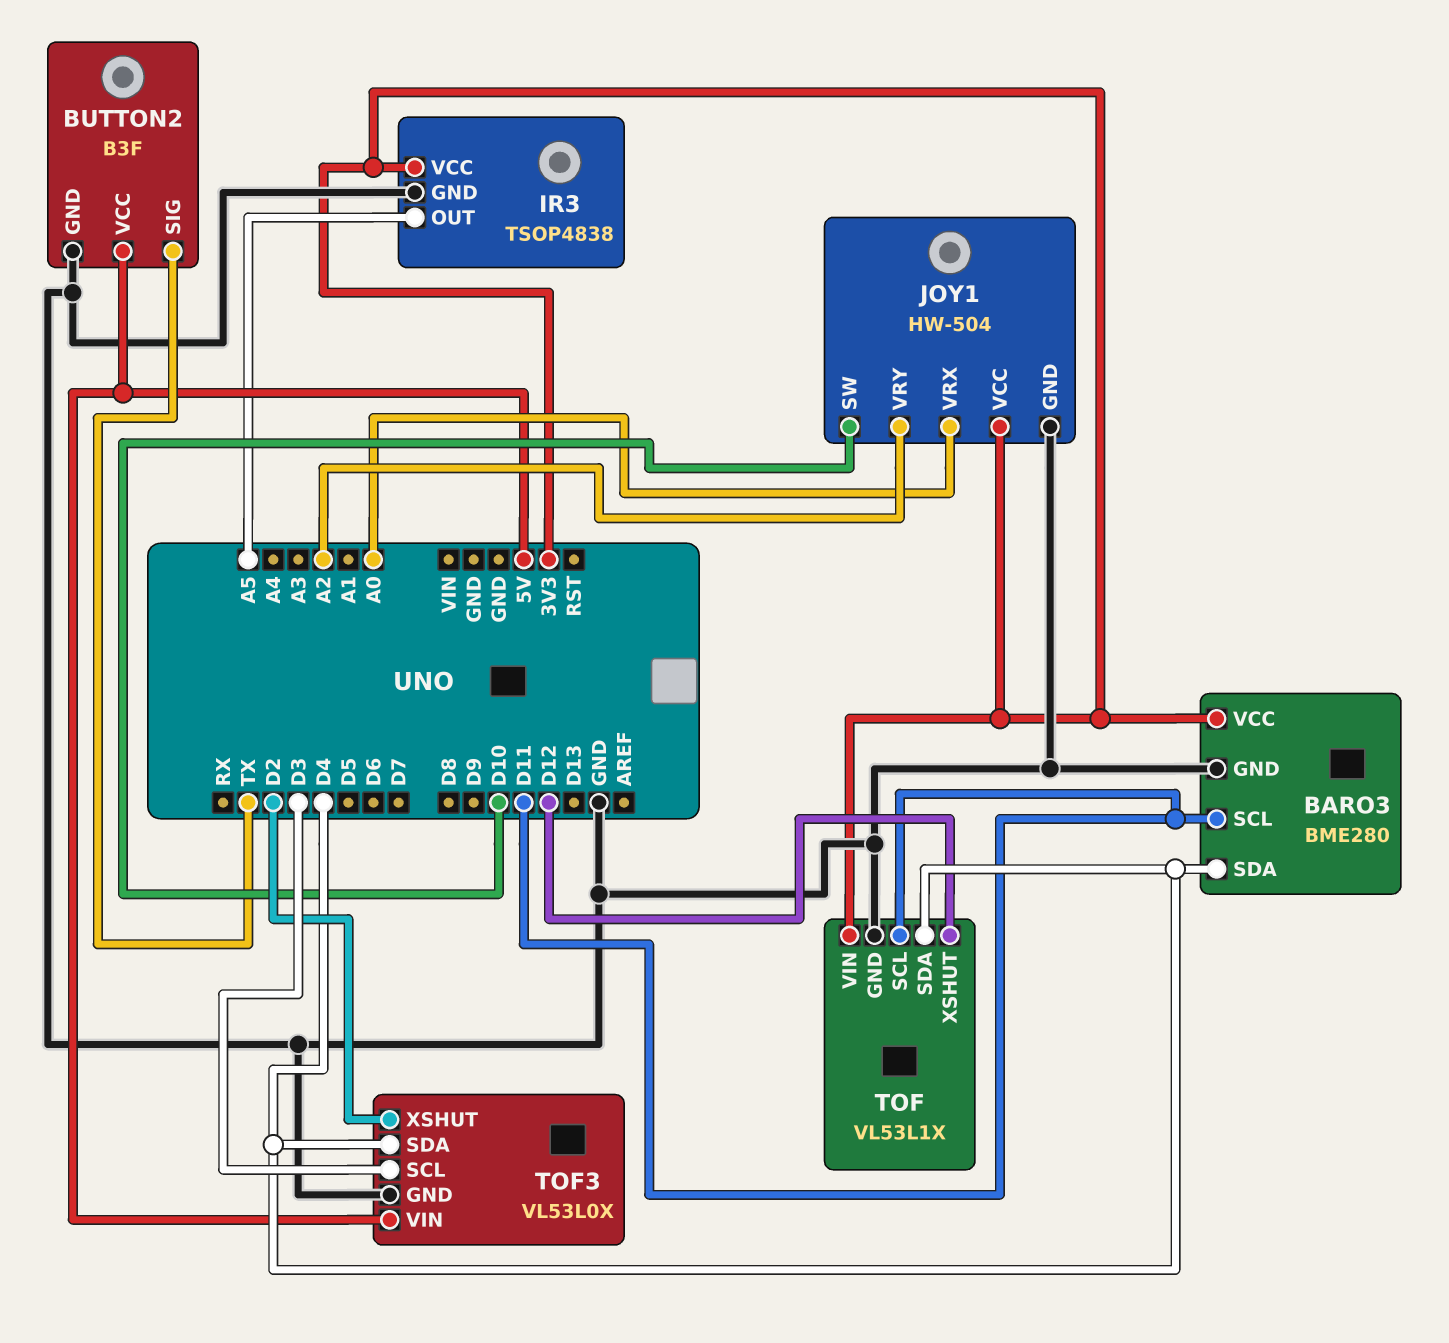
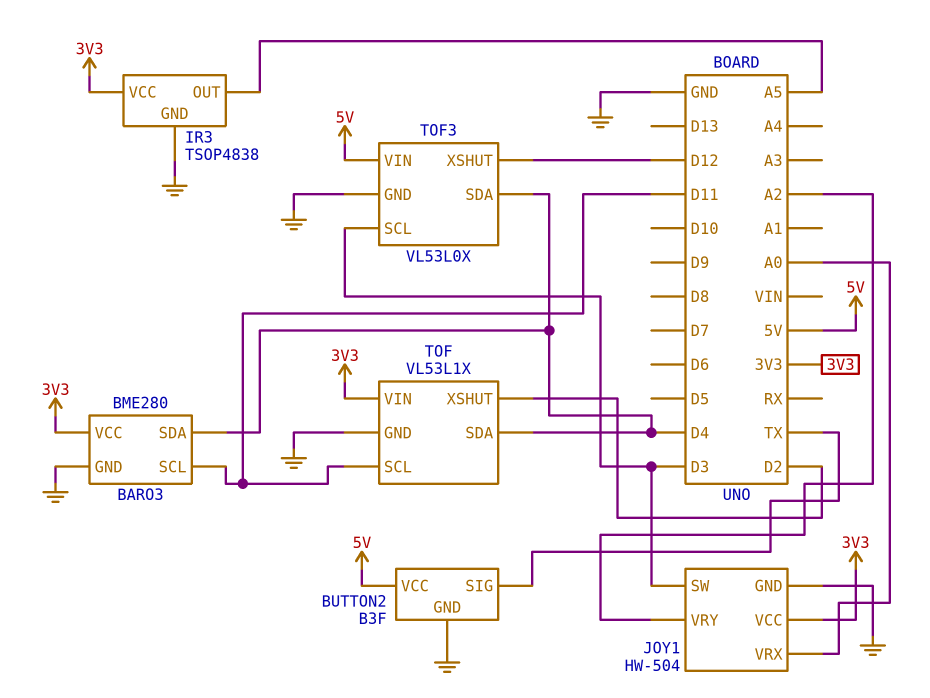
JOY1 pin SW: D10 -> D3
TOF pin XSHUT: D12 -> D2
TOF3 pin XSHUT: D2 -> D12

